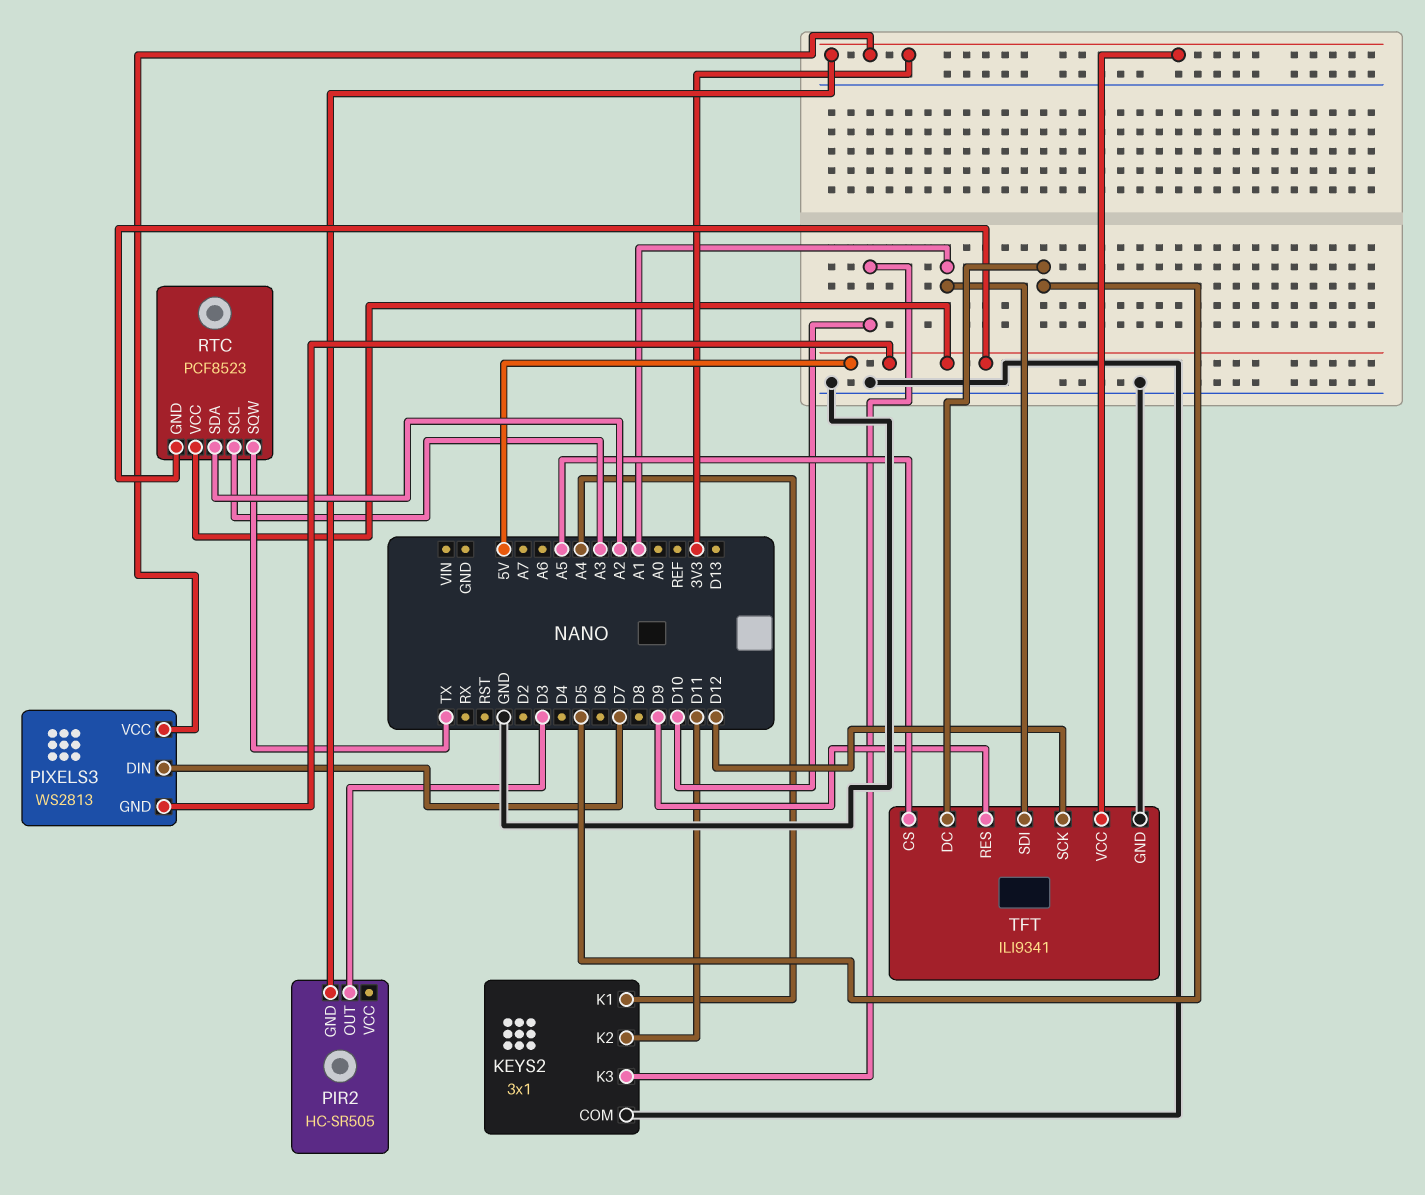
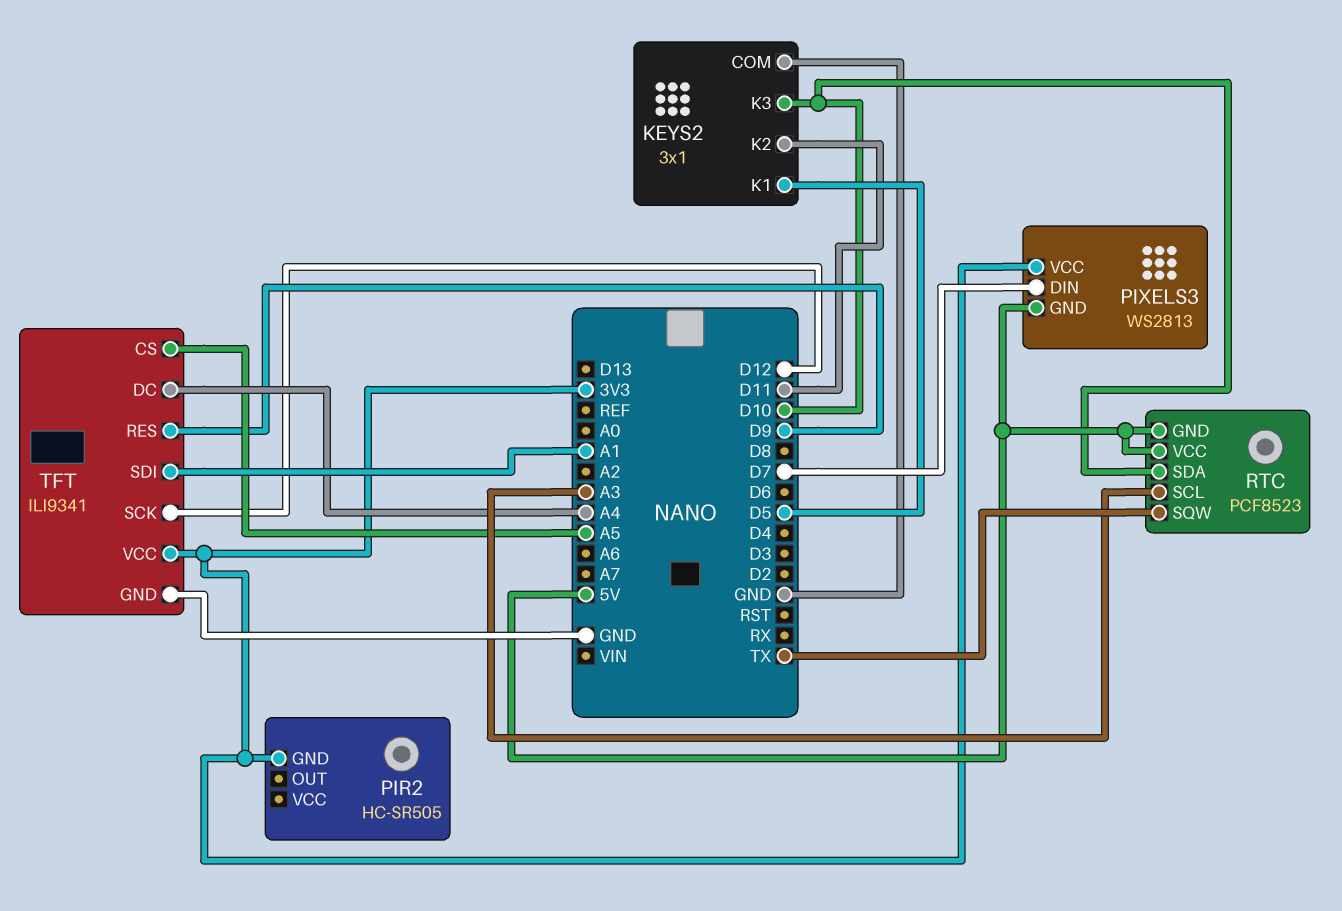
KEYS2 pin K1: A4 -> D5
PIR2 pin OUT: D3 -> none
RTC pin SDA: A2 -> D10
TFT pin DC: D5 -> A4

